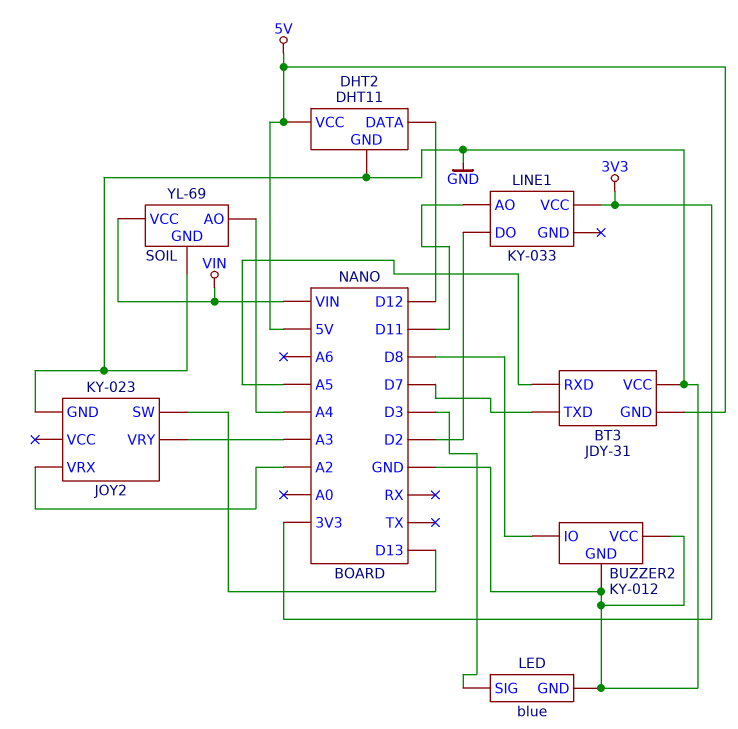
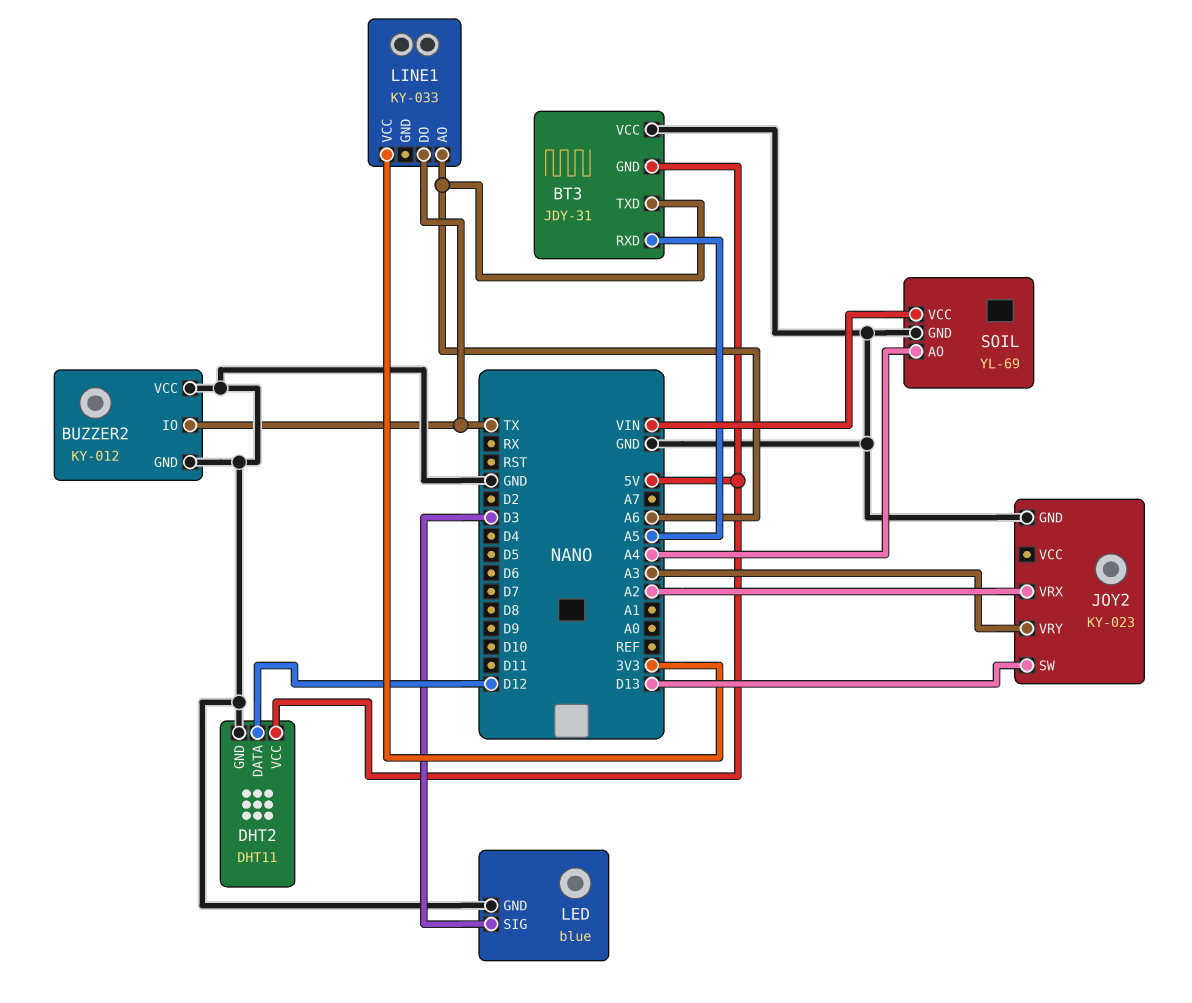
BT3 pin TXD: D7 -> A6
BUZZER2 pin IO: D8 -> TX
LINE1 pin AO: D11 -> A6
LINE1 pin DO: D2 -> TX

